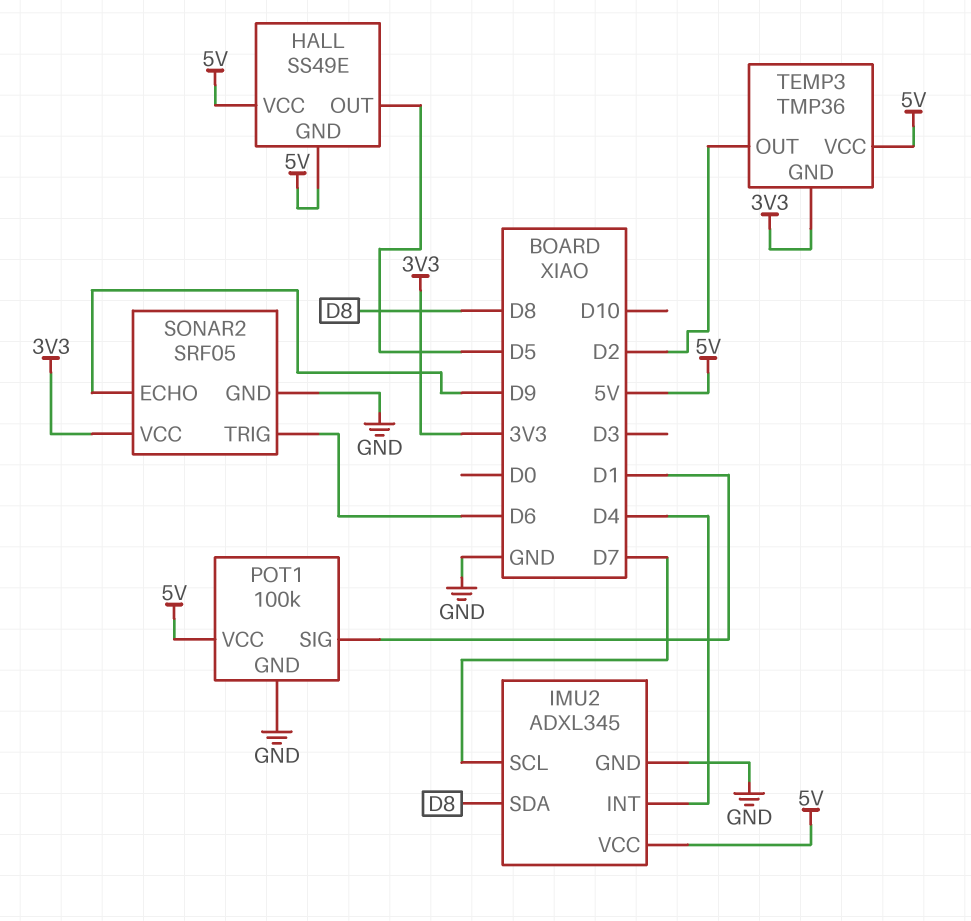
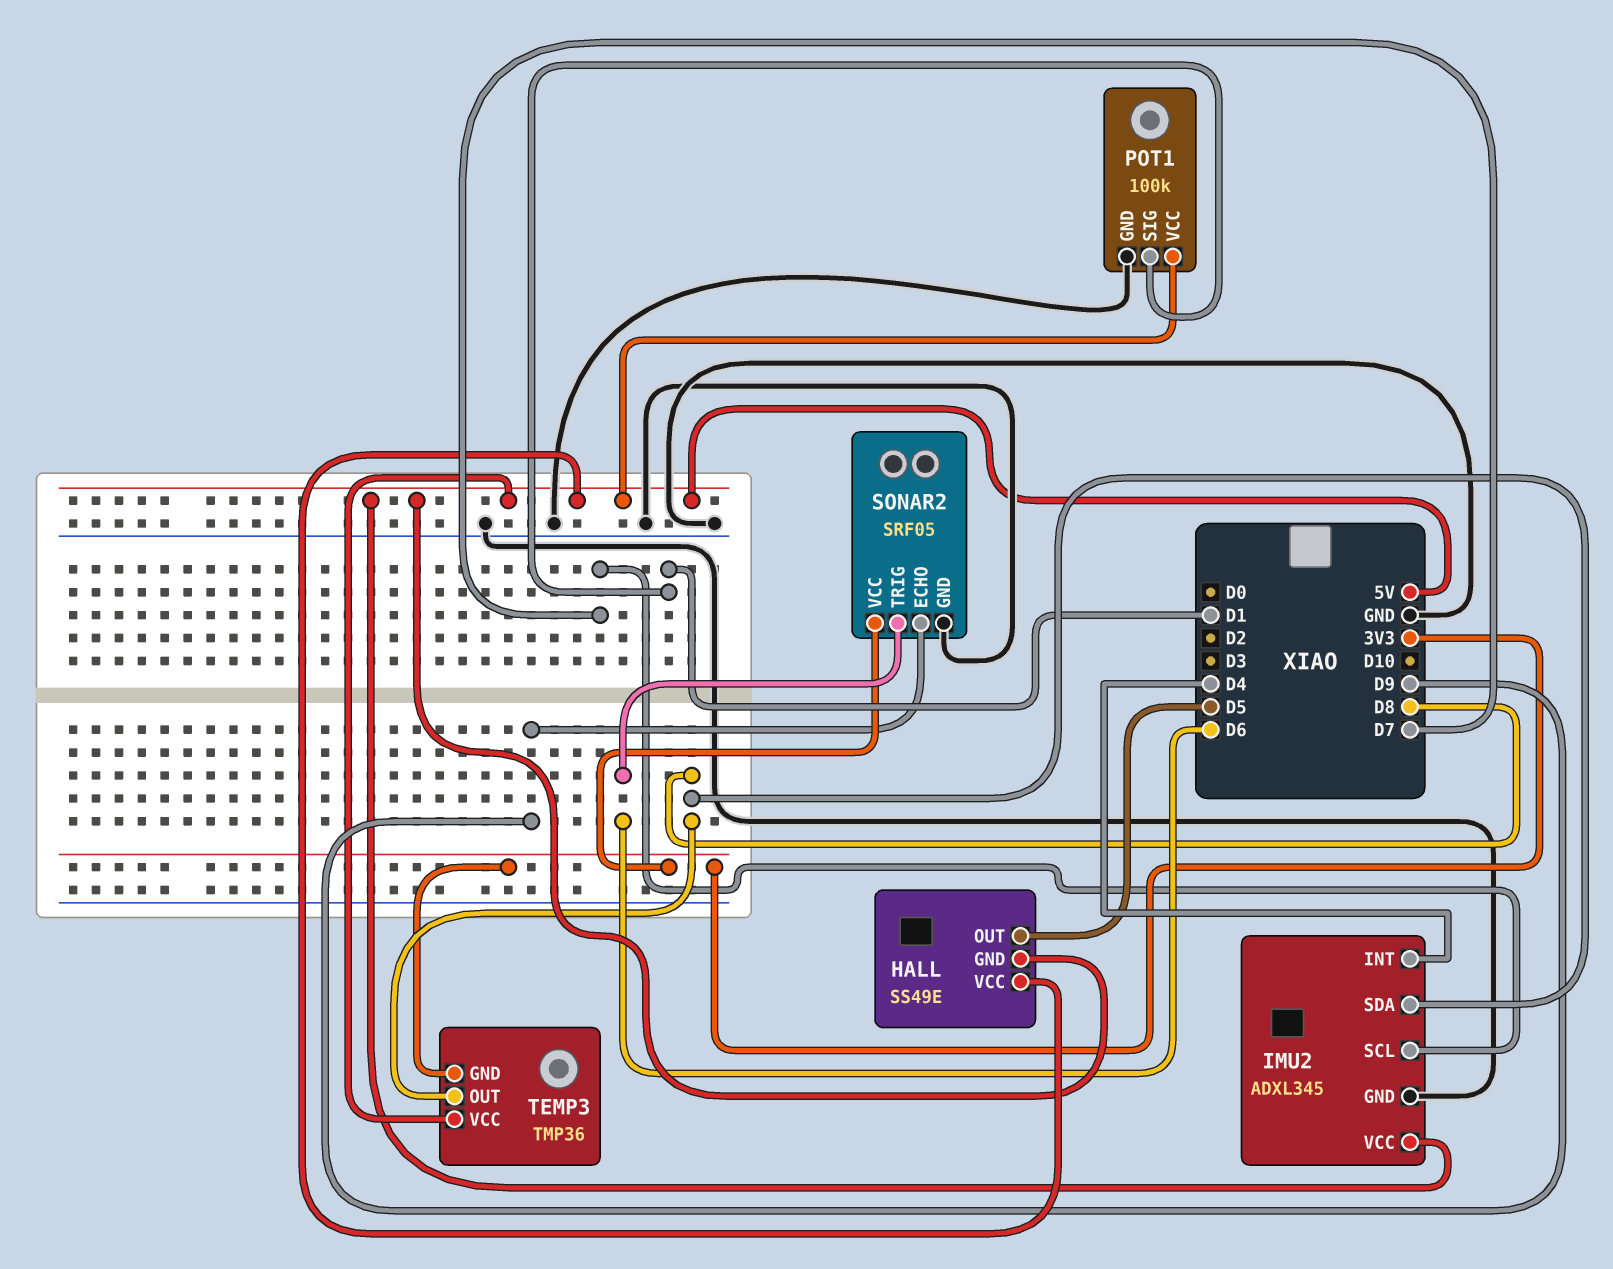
TEMP3 pin OUT: D2 -> D8

